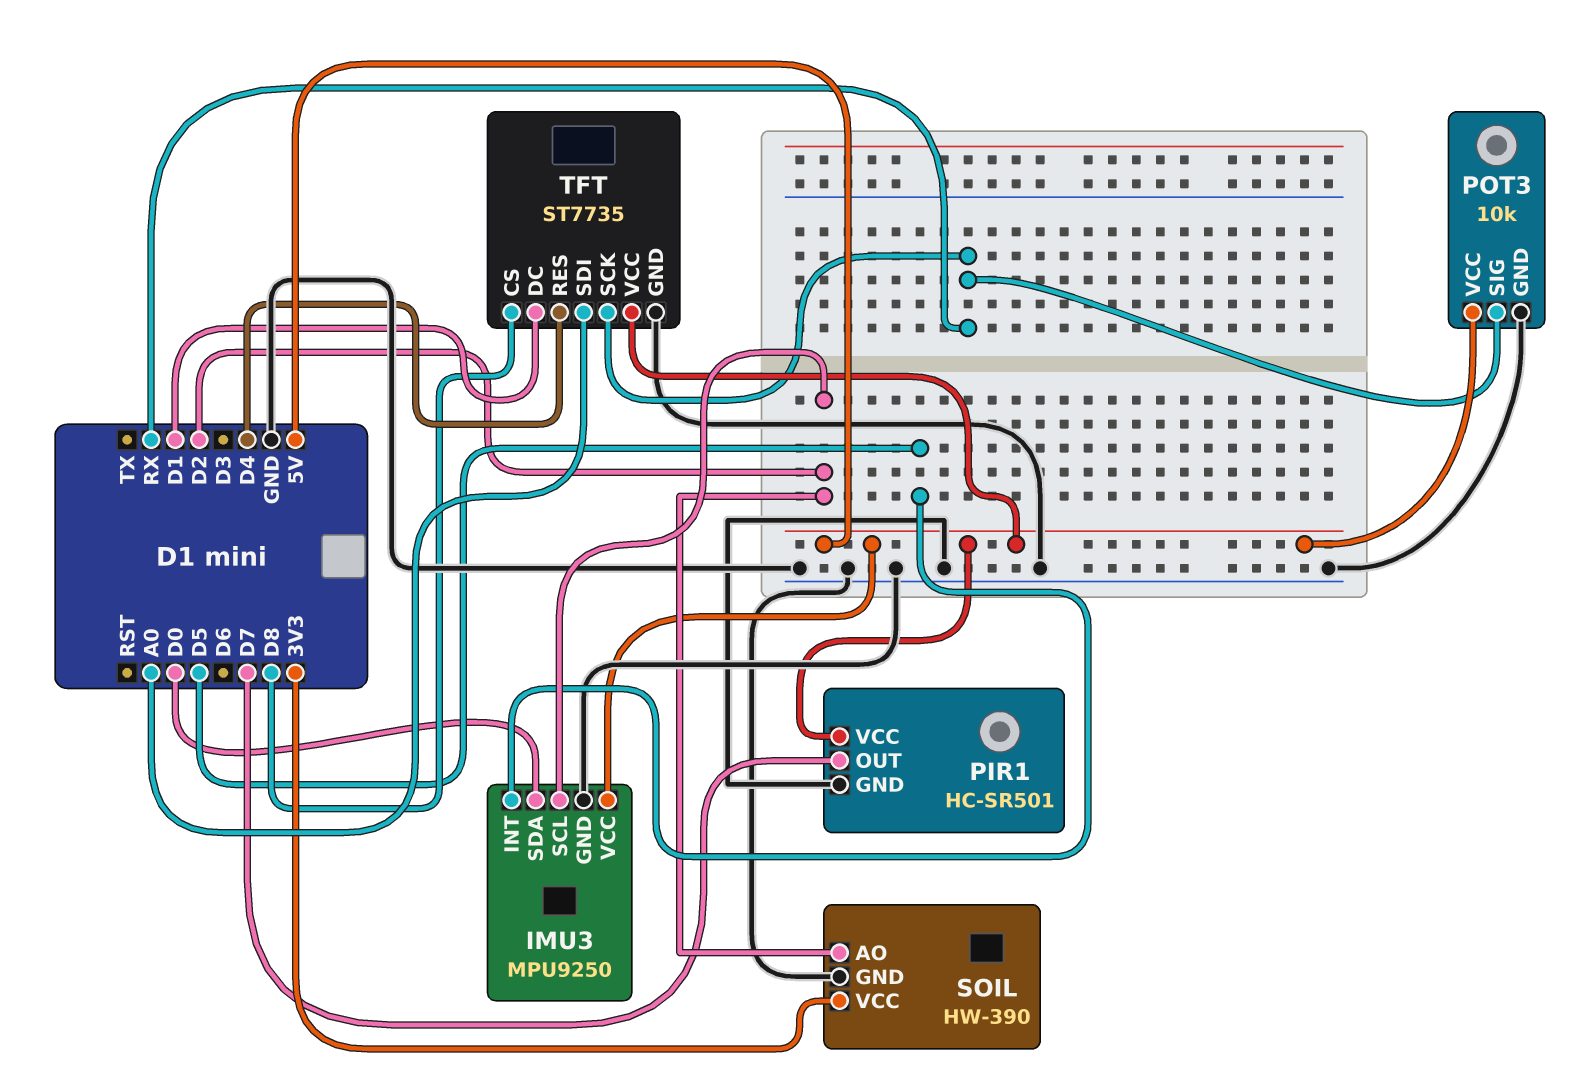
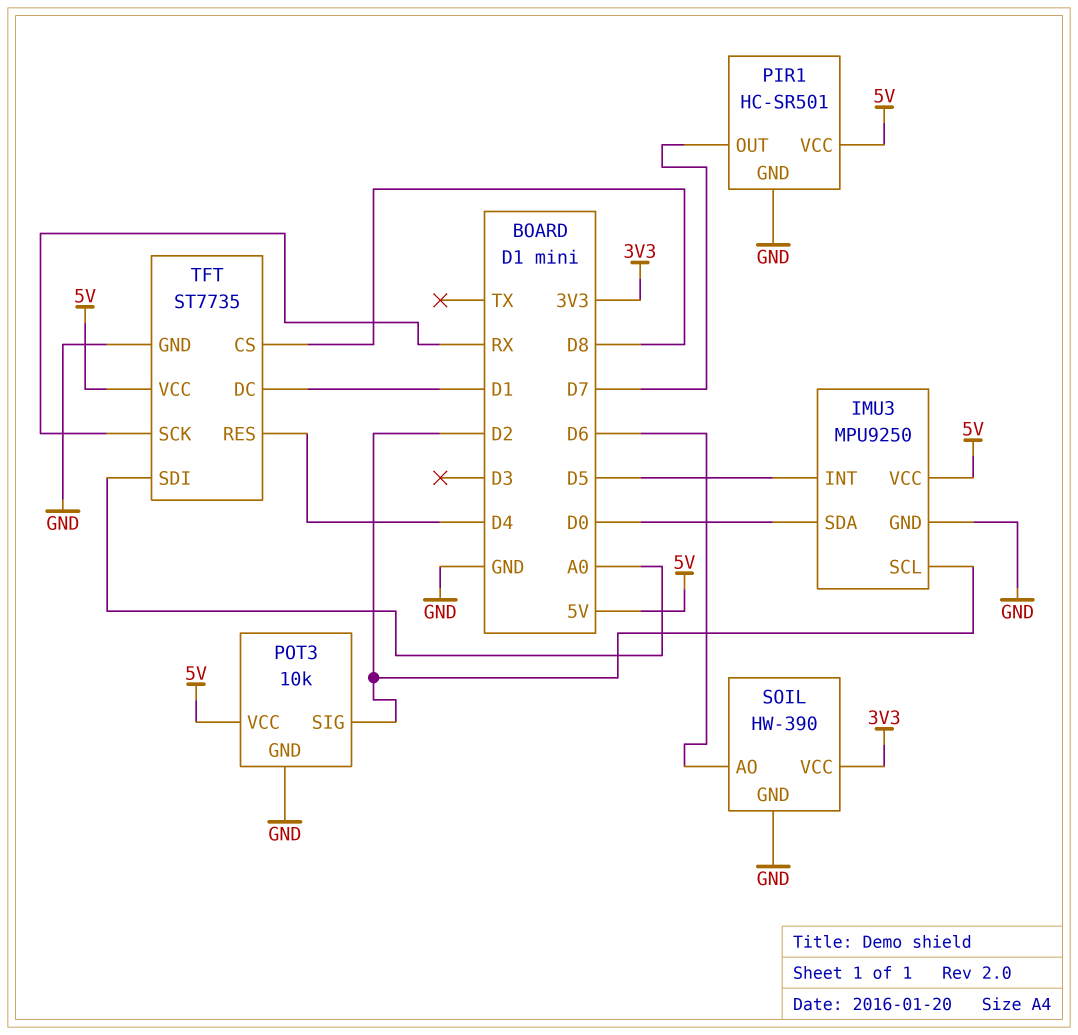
POT3 pin SIG: RX -> D2
SOIL pin AO: D2 -> D6

